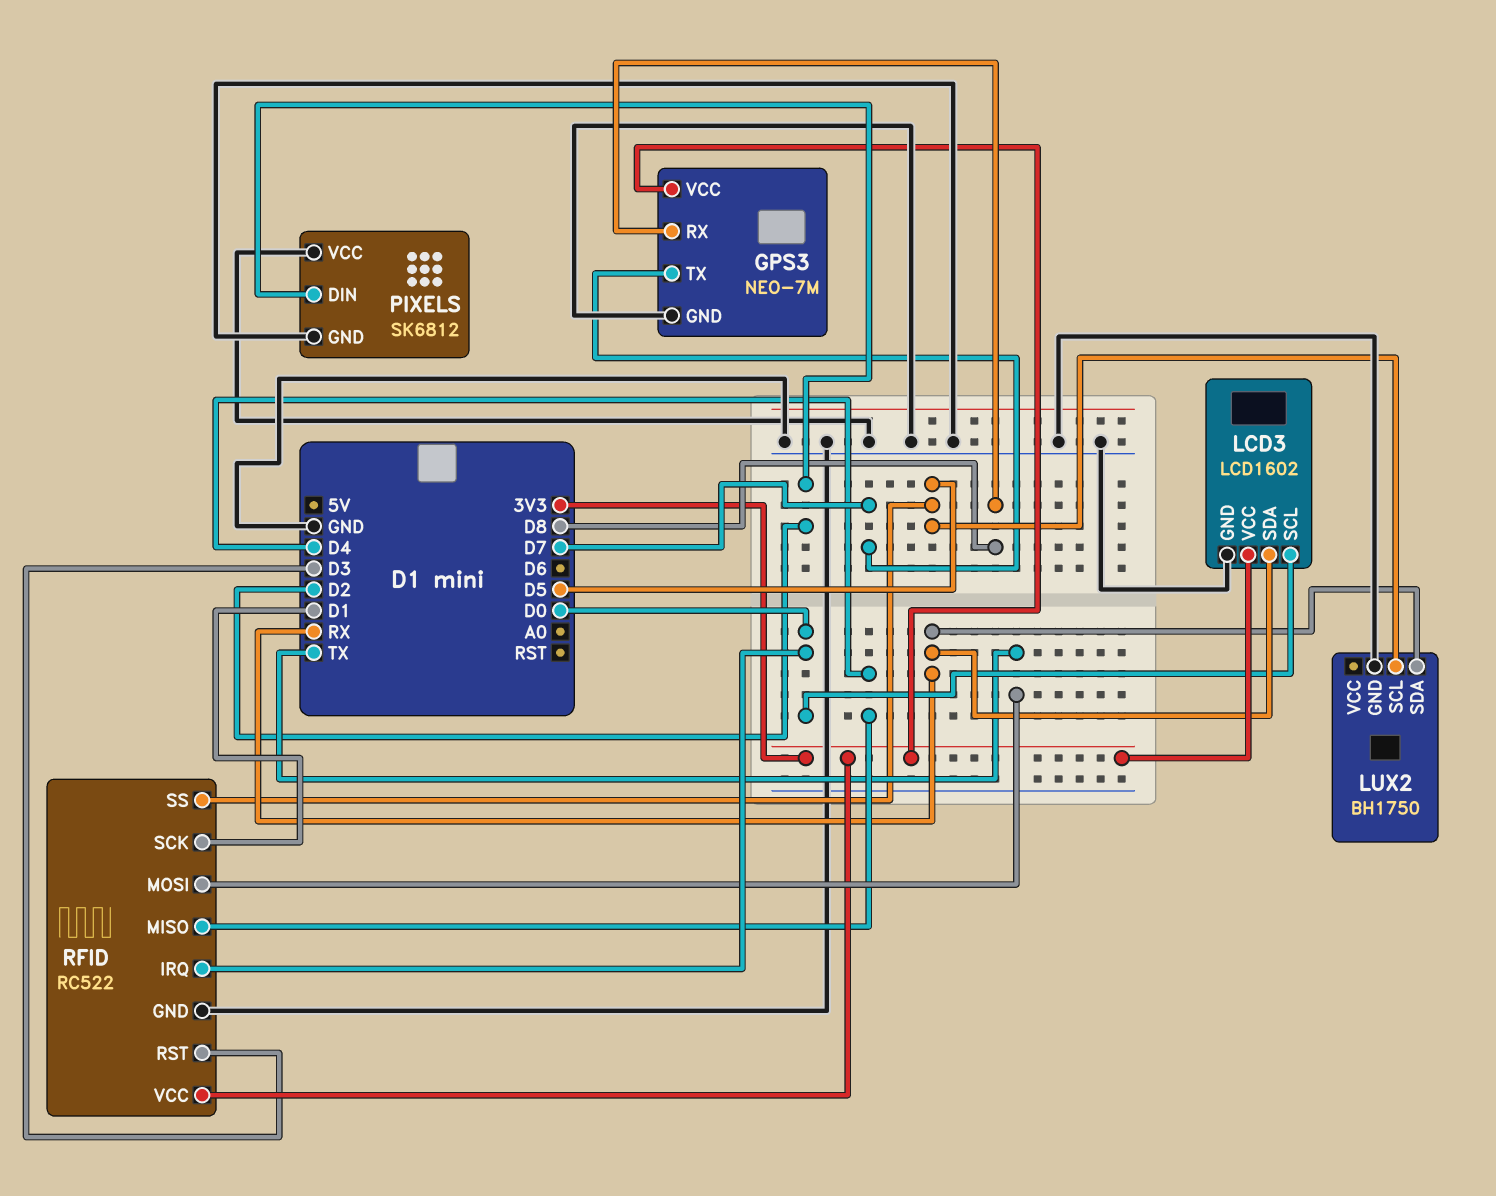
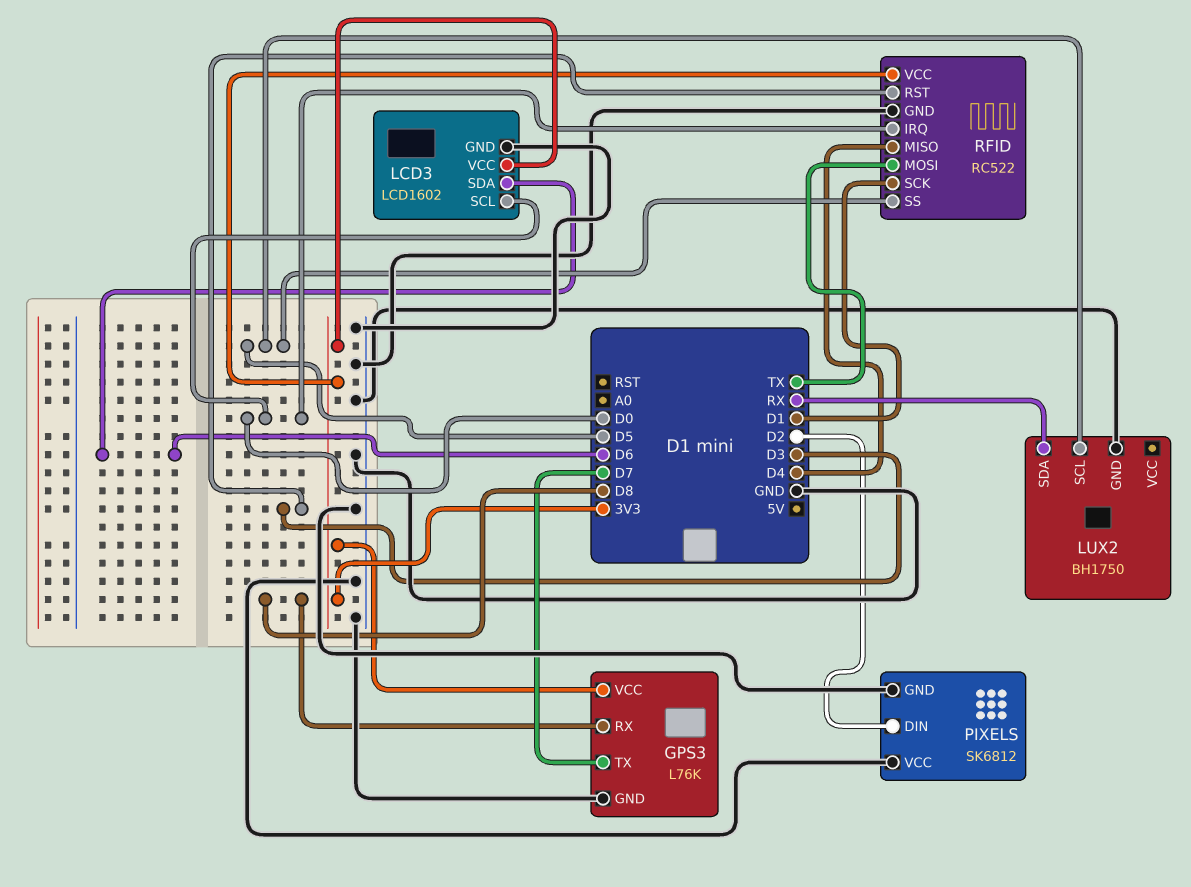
GPS3: NEO-7M -> L76K
LCD3 pin SDA: RX -> D6

